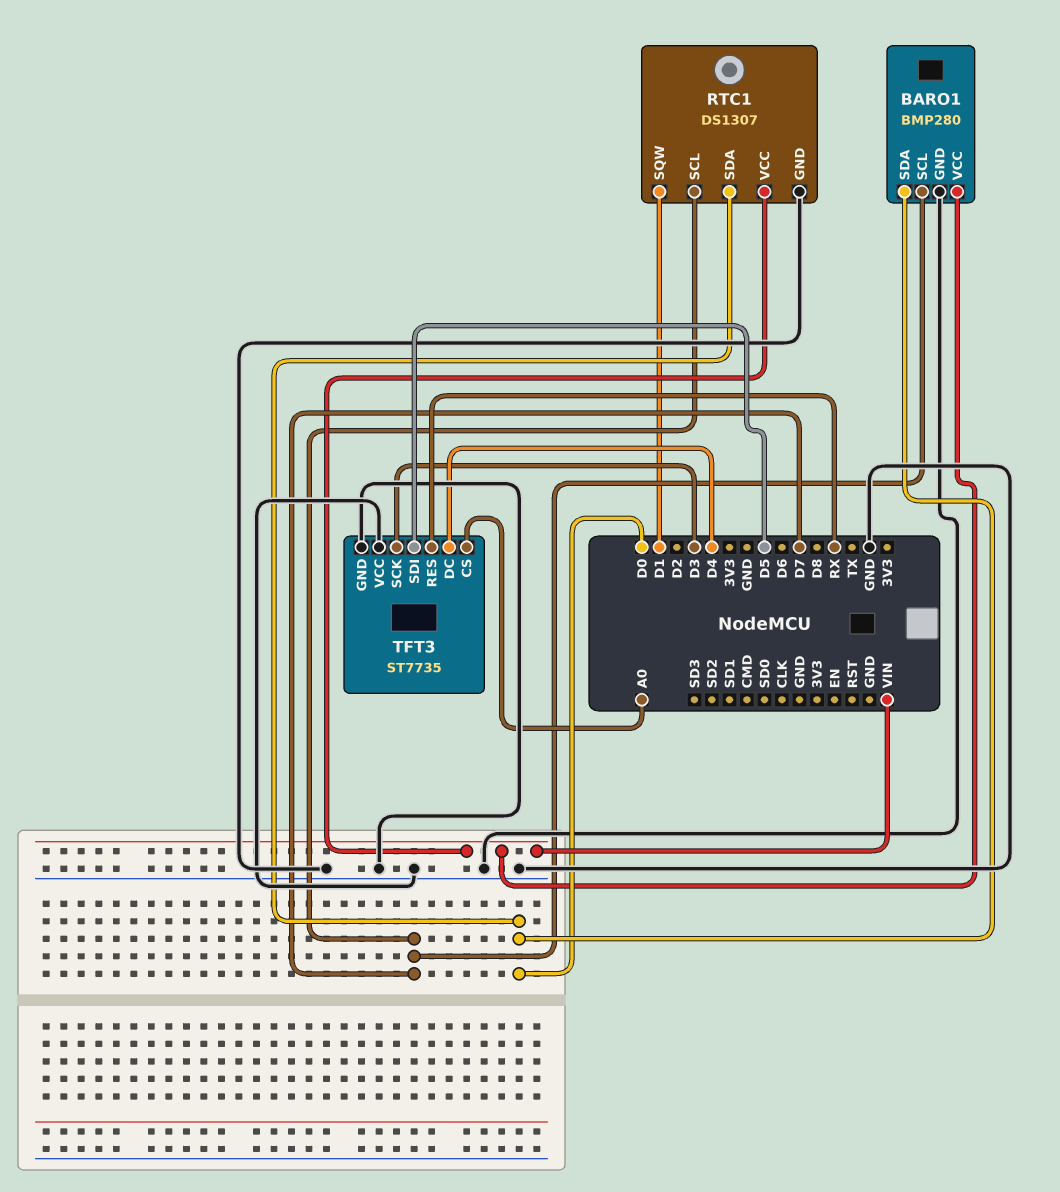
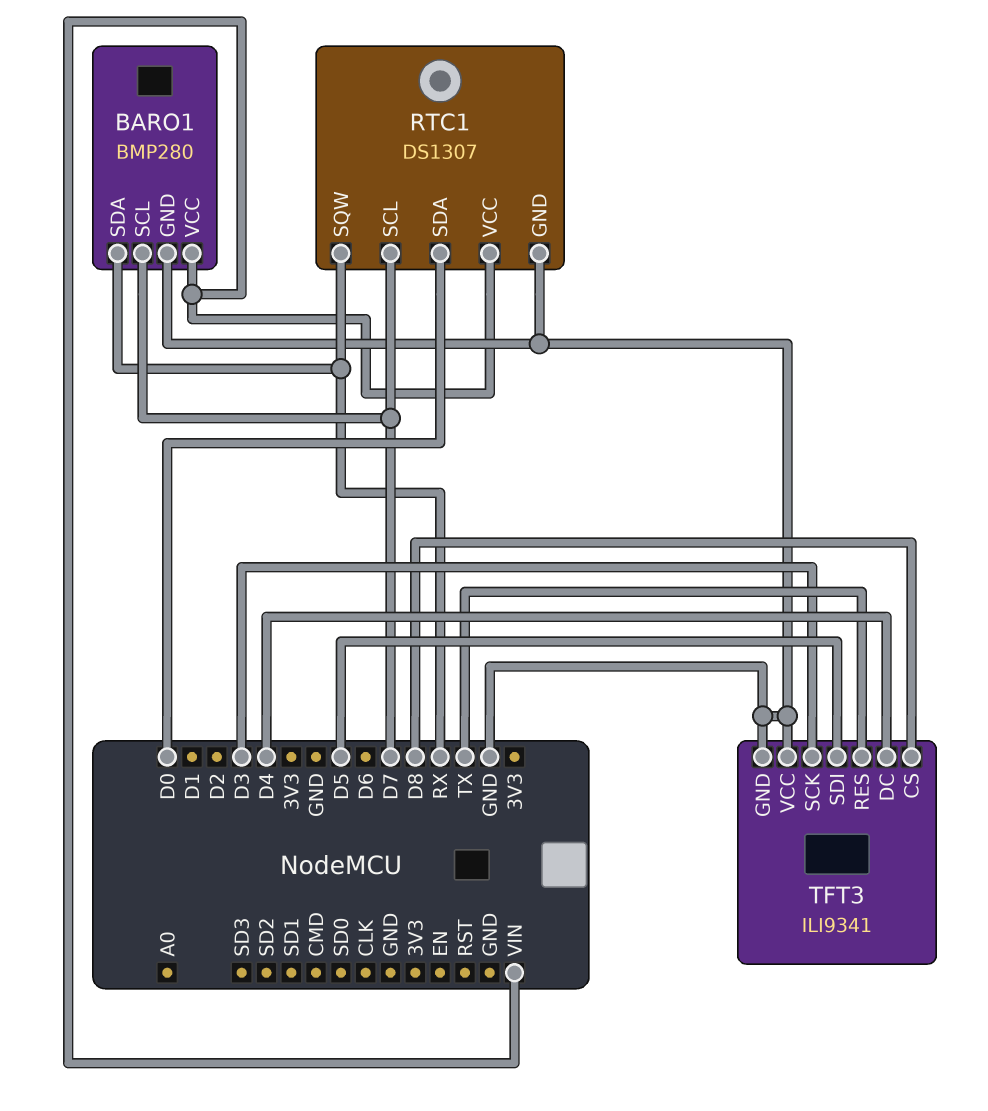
BARO1 pin SDA: D0 -> RX
RTC1 pin SQW: D1 -> RX
TFT3: ST7735 -> ILI9341
TFT3 pin CS: A0 -> D8
TFT3 pin RES: RX -> TX

